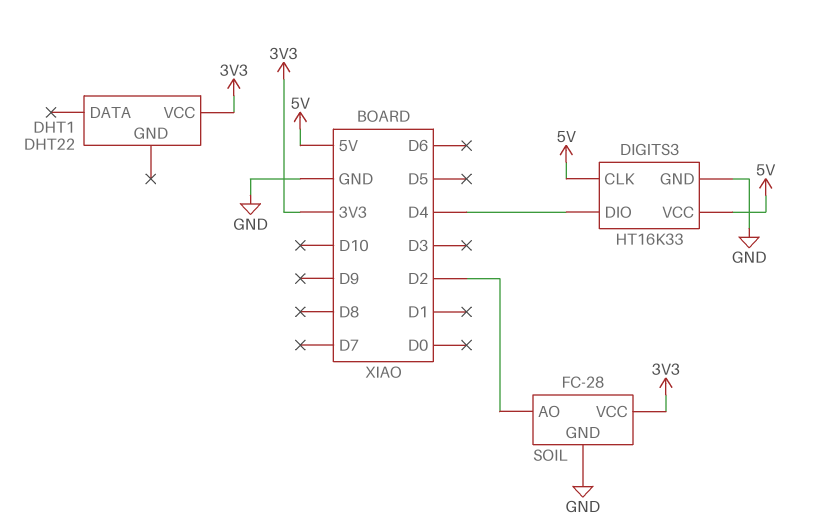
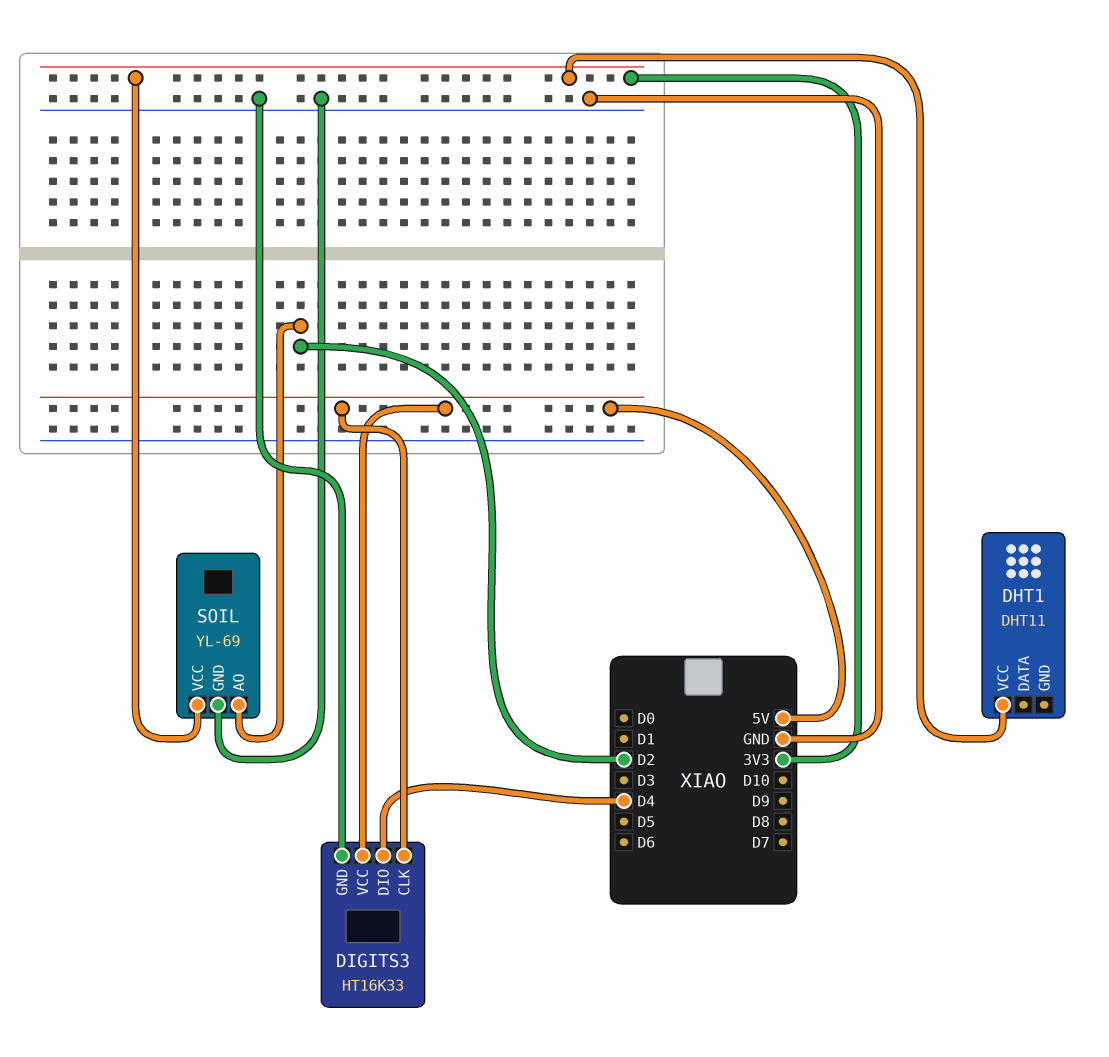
DHT1: DHT22 -> DHT11
SOIL: FC-28 -> YL-69

